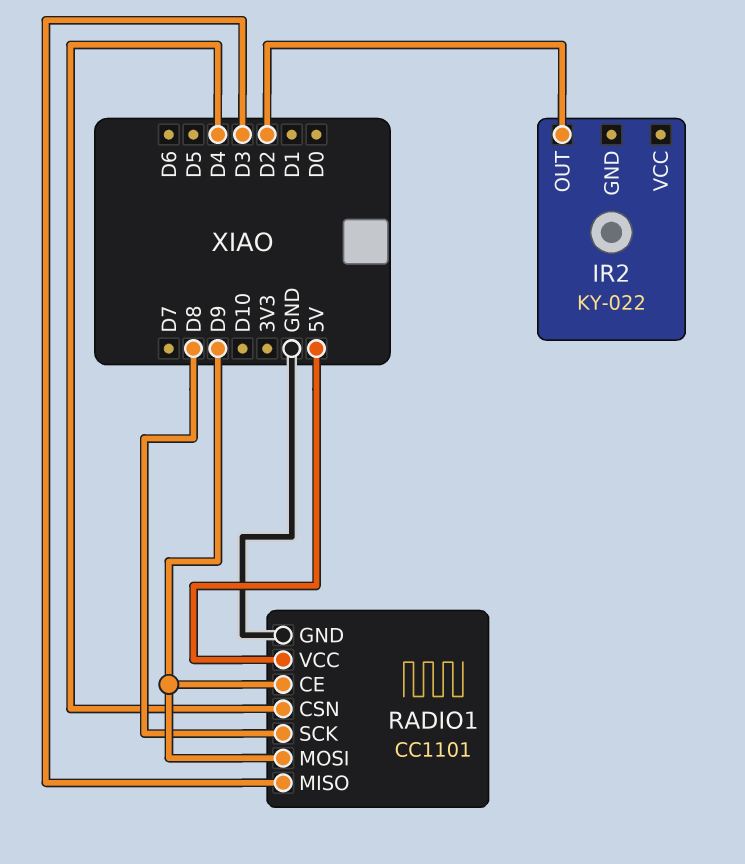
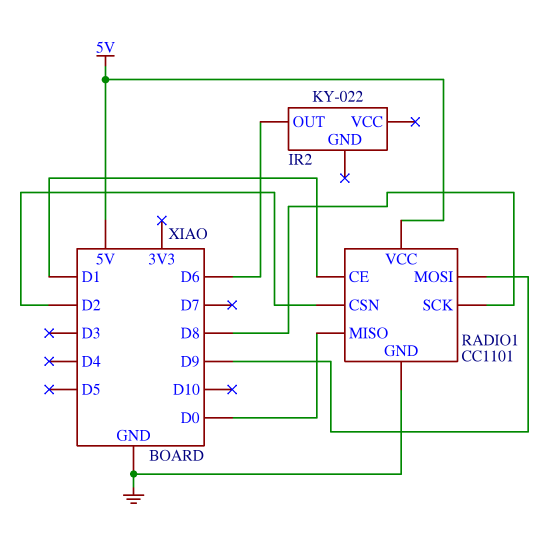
IR2 pin OUT: D2 -> D6
RADIO1 pin CE: D9 -> D1
RADIO1 pin CSN: D4 -> D2
RADIO1 pin MISO: D3 -> D0

